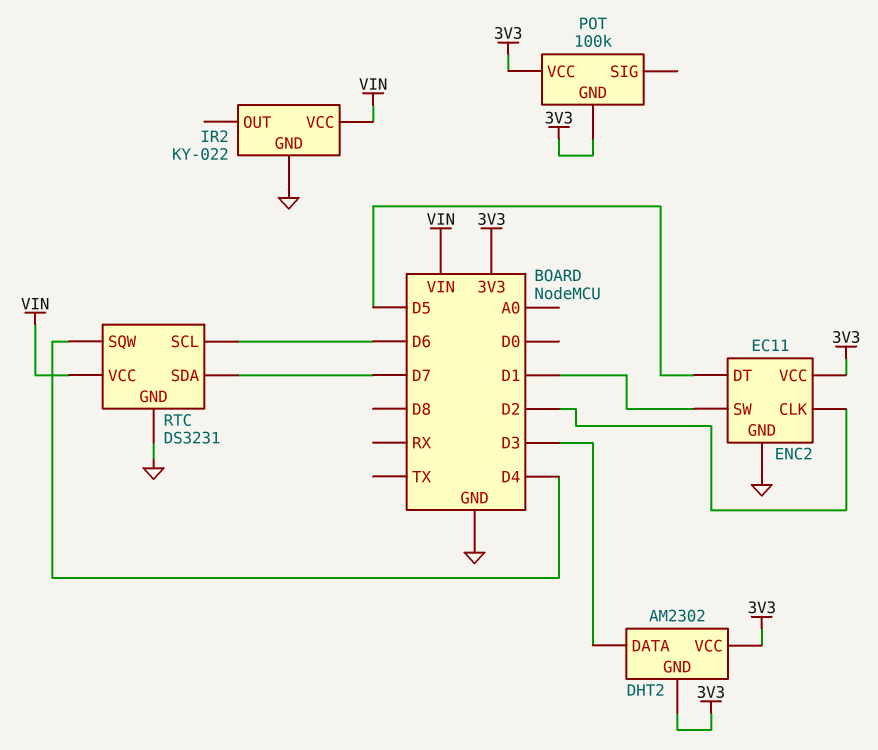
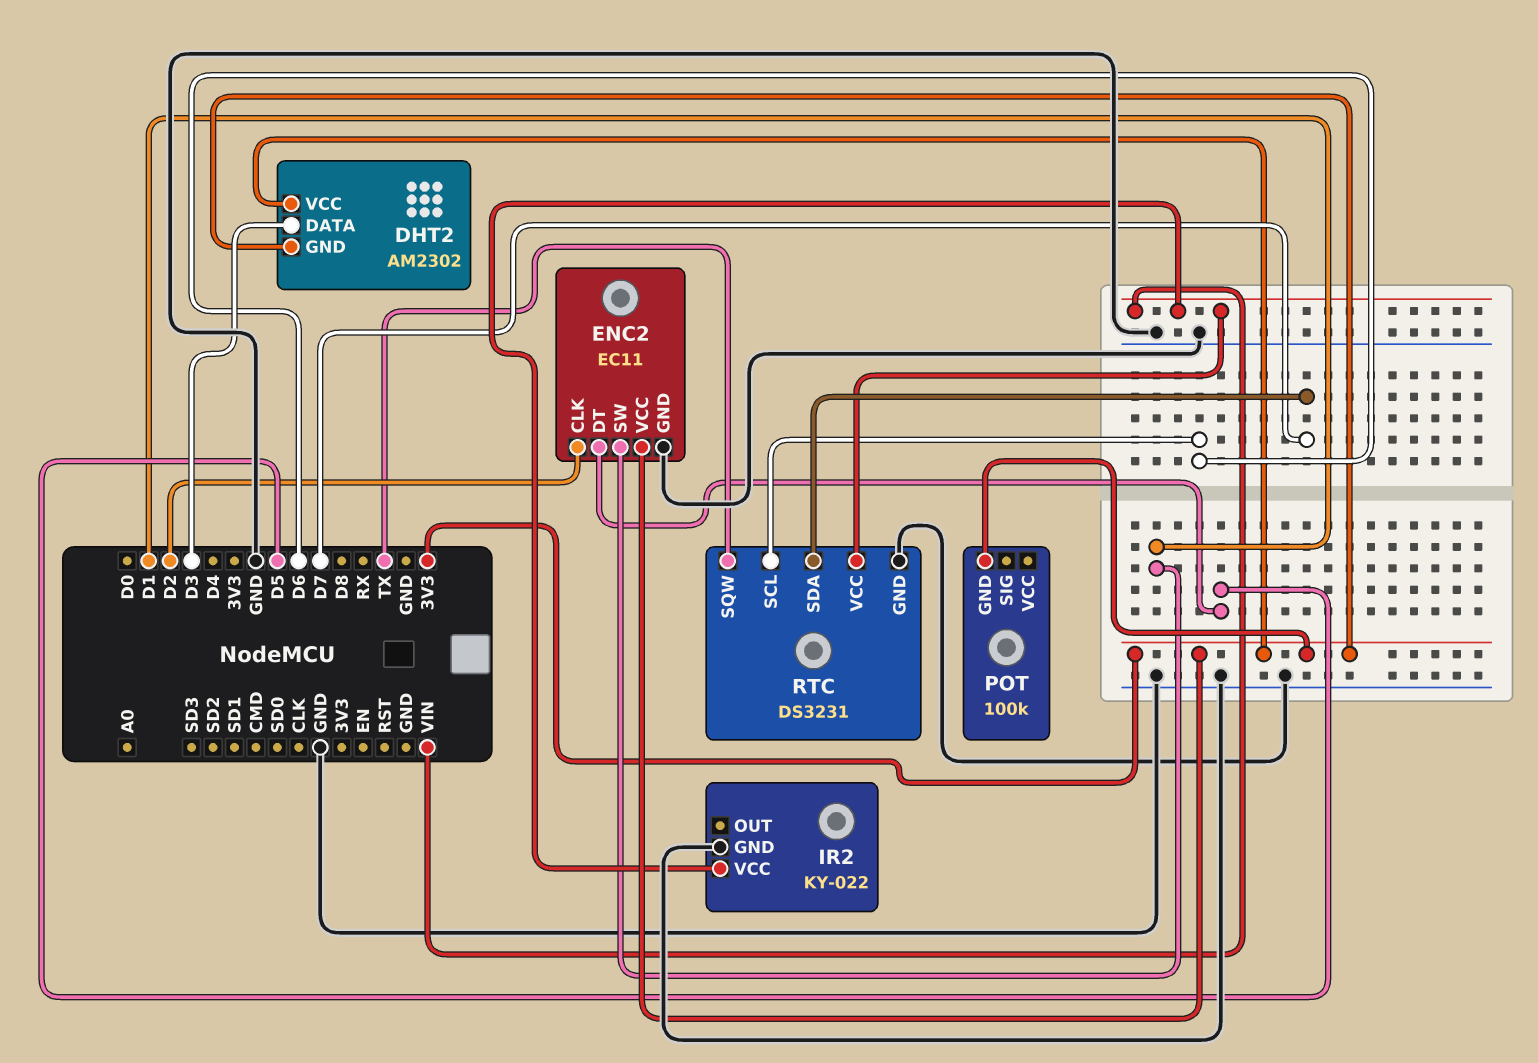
POT pin VCC: 3V3 -> none
RTC pin SQW: D4 -> TX

